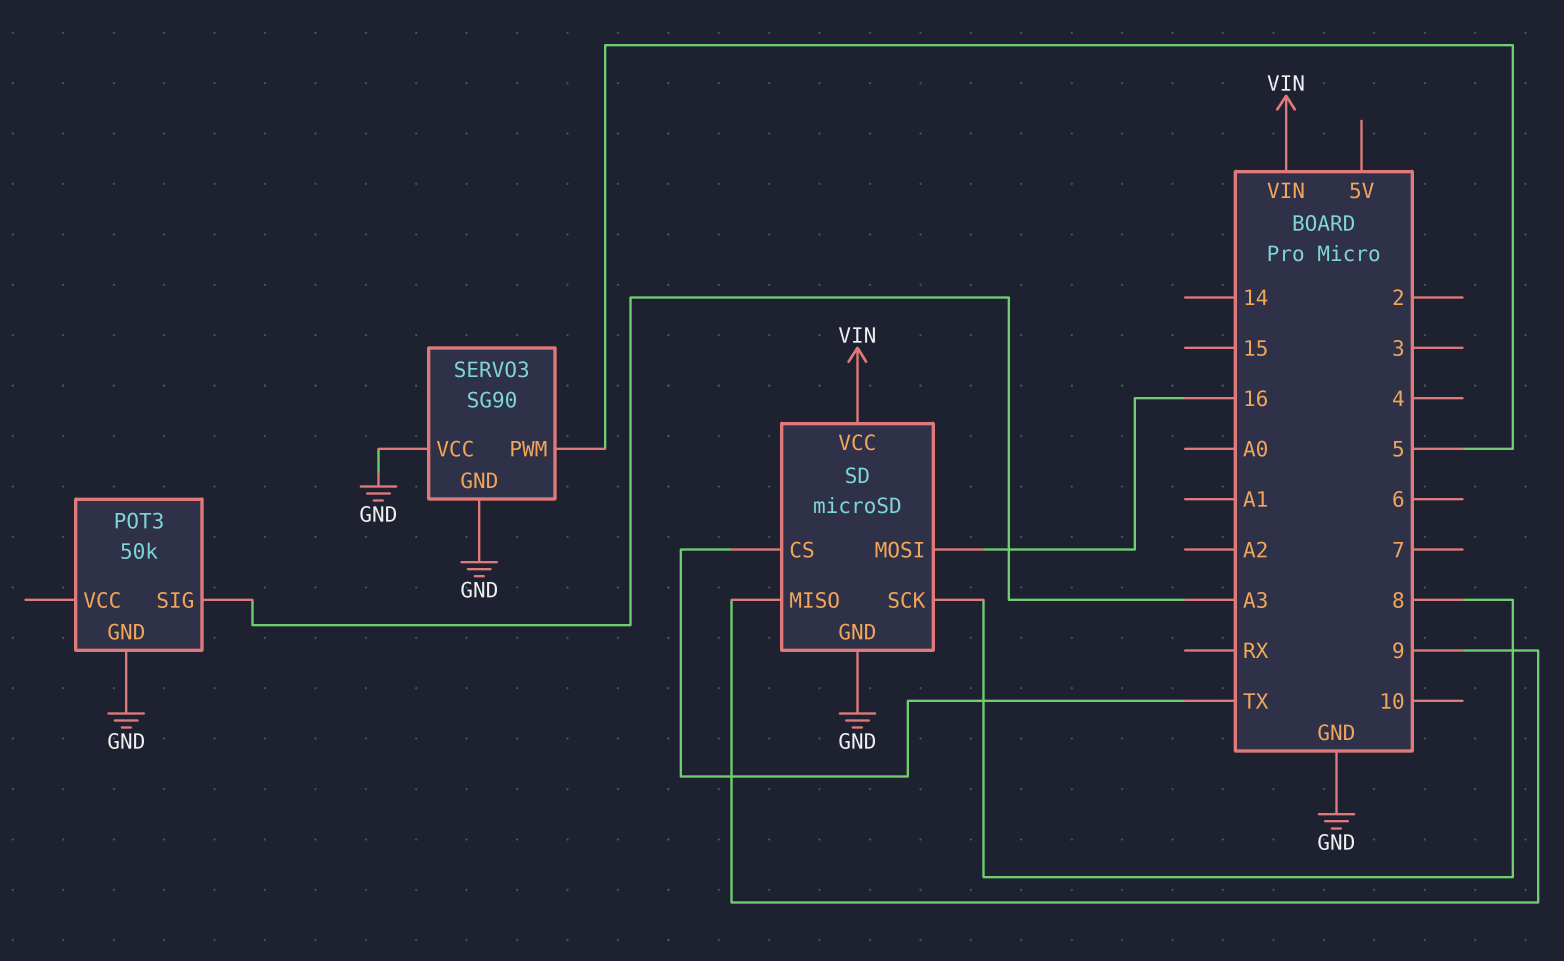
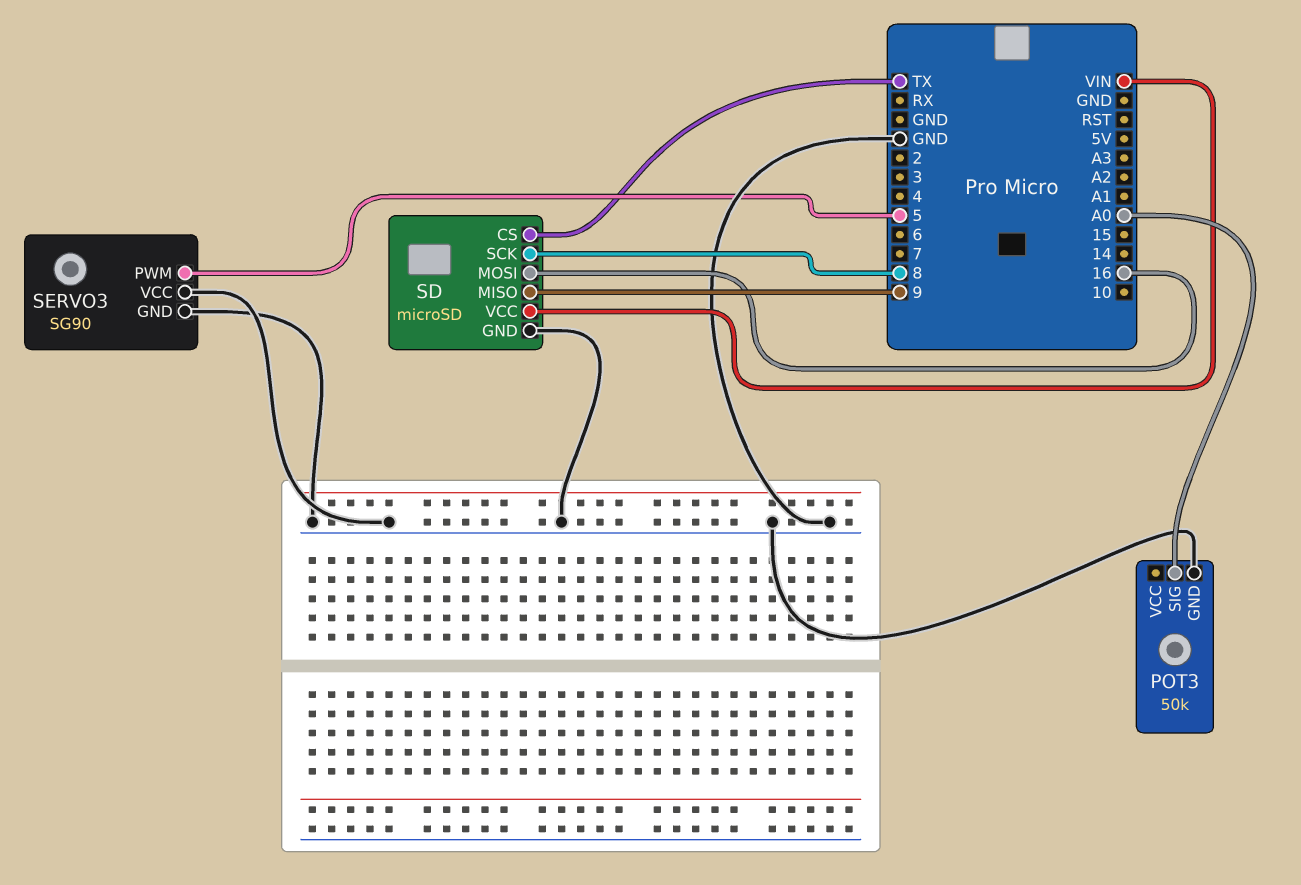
POT3 pin SIG: A3 -> A0

